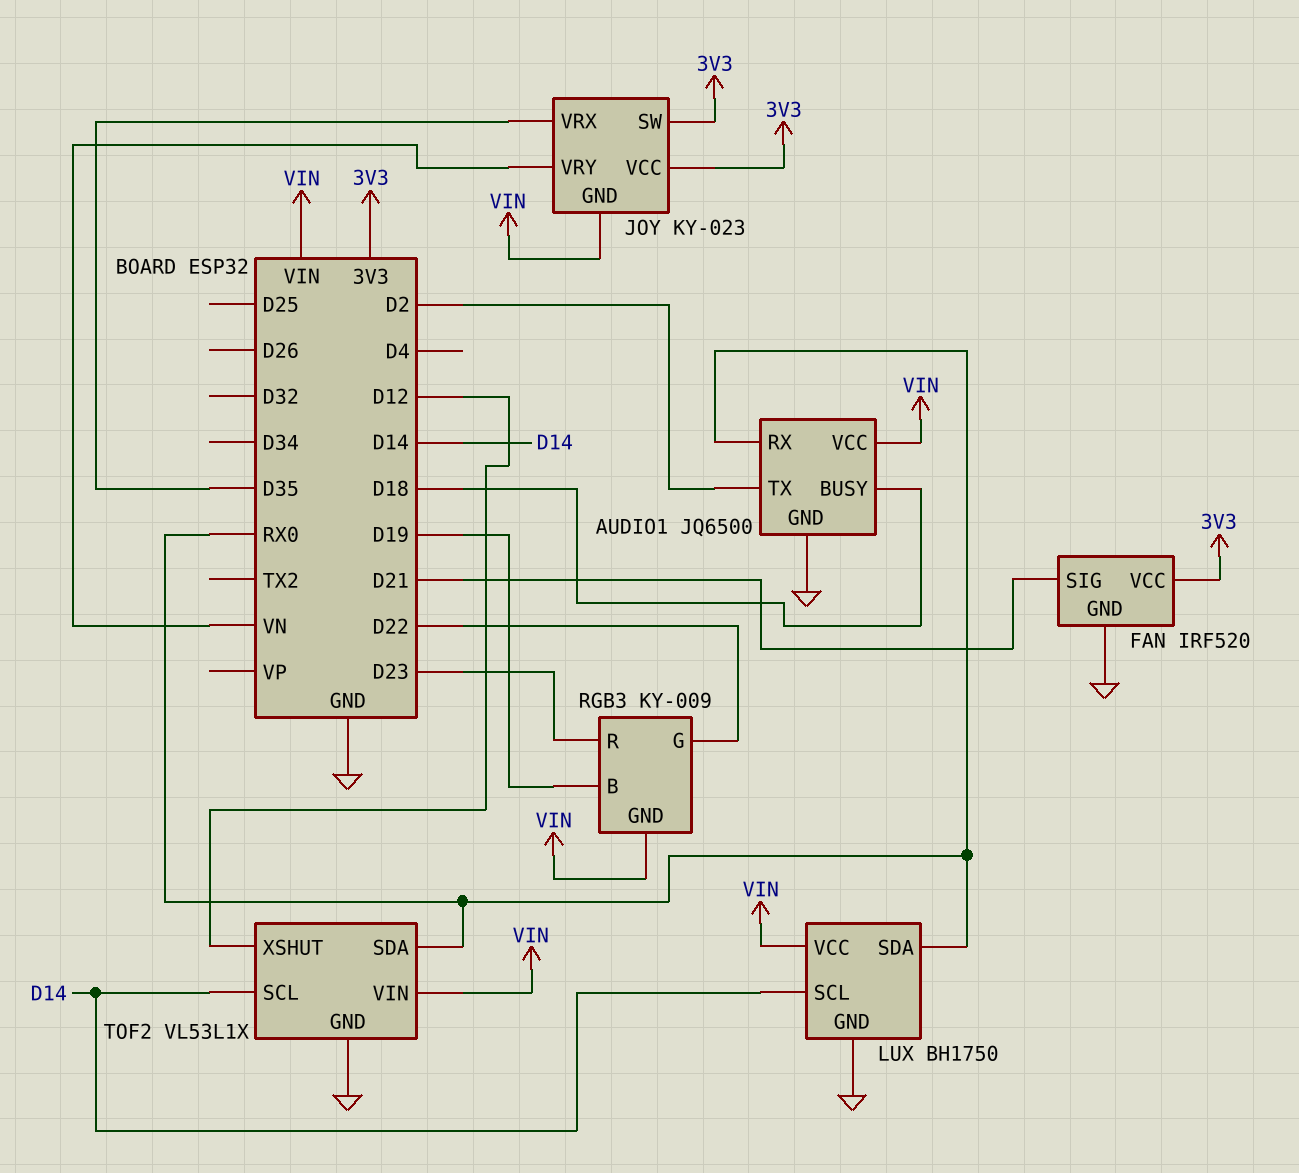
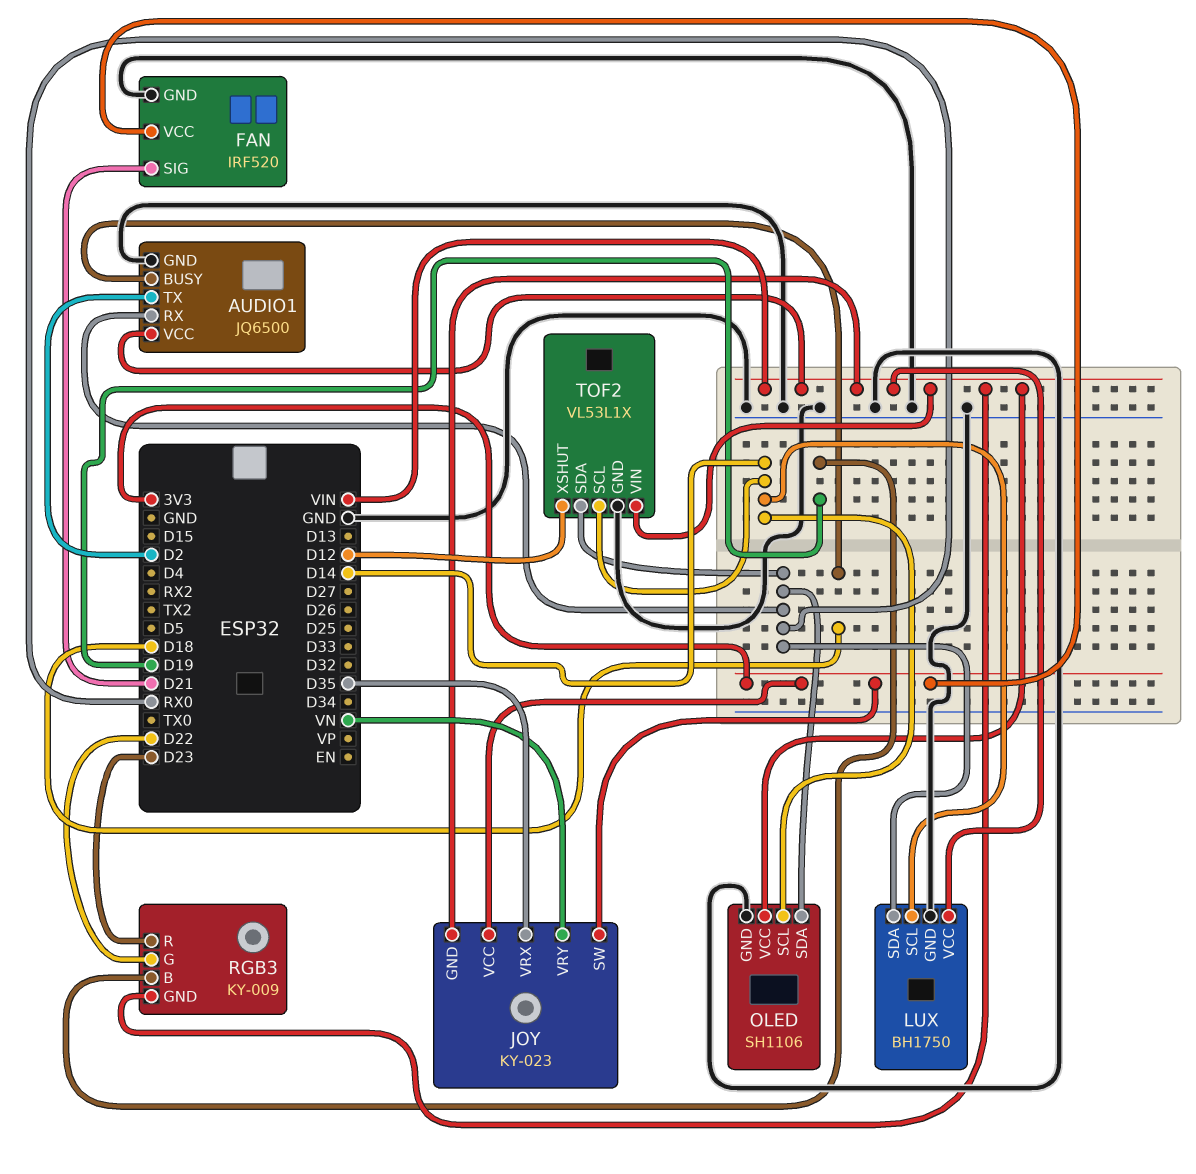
OLED: none -> SH1106
OLED pin GND: none -> GND
OLED pin SCL: none -> D14
OLED pin SDA: none -> RX0
OLED pin VCC: none -> VIN

